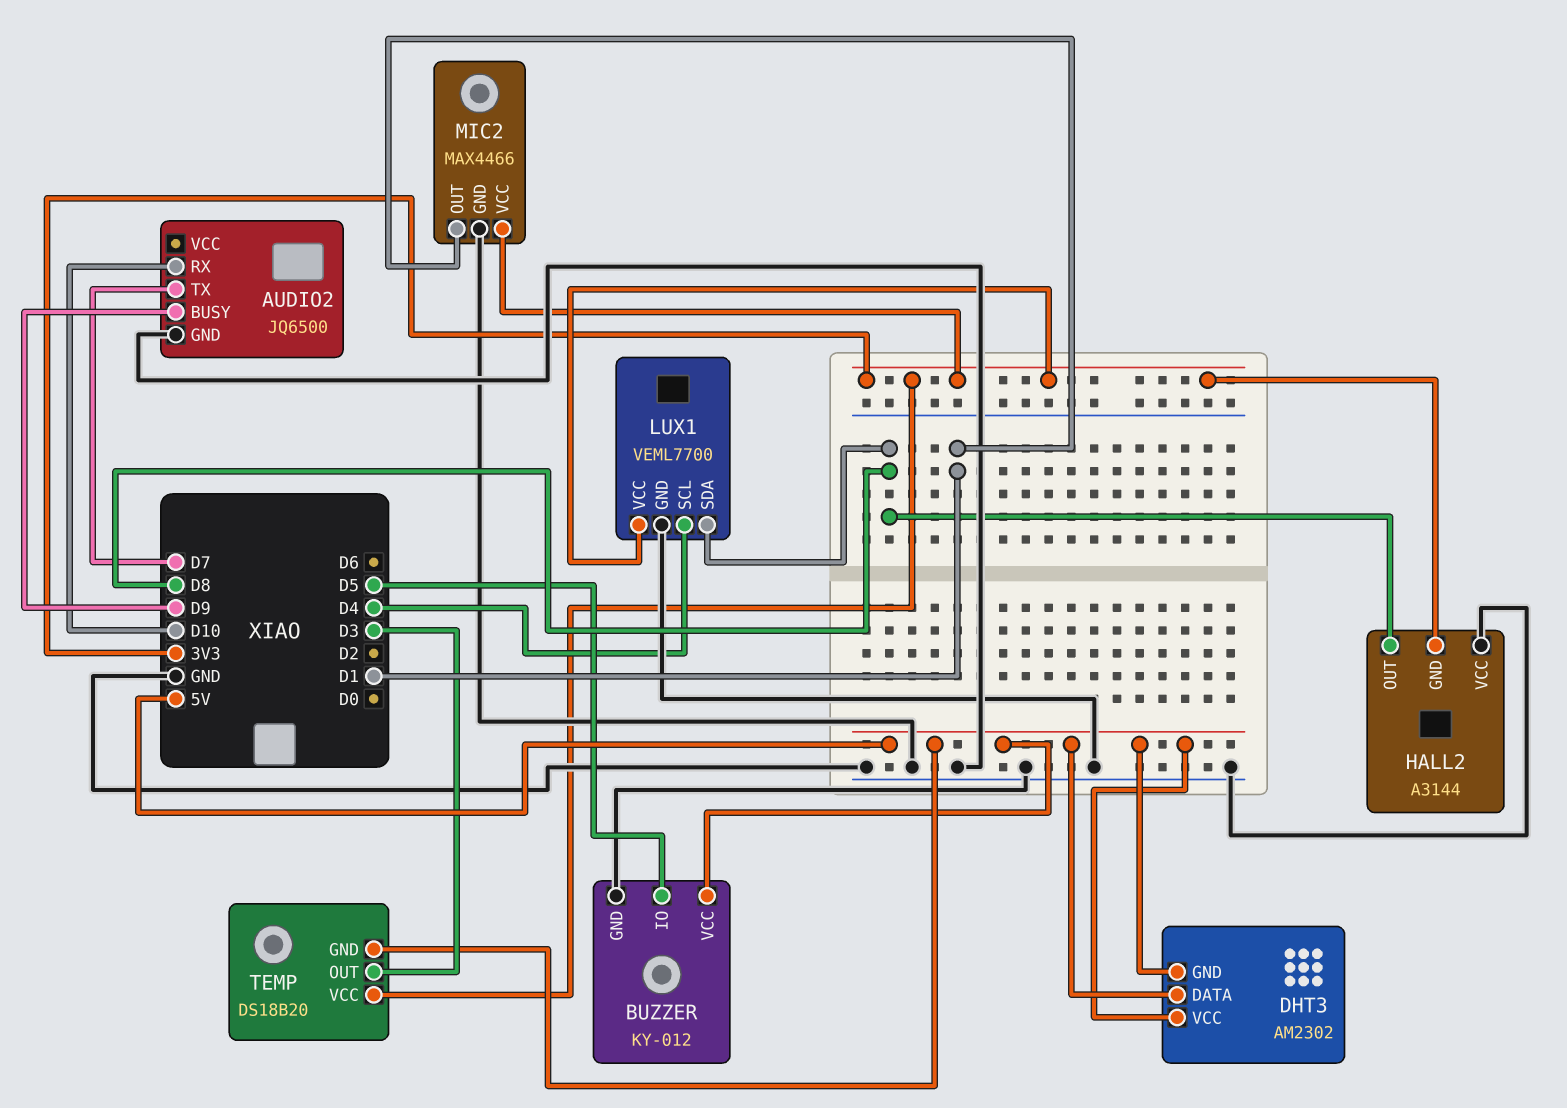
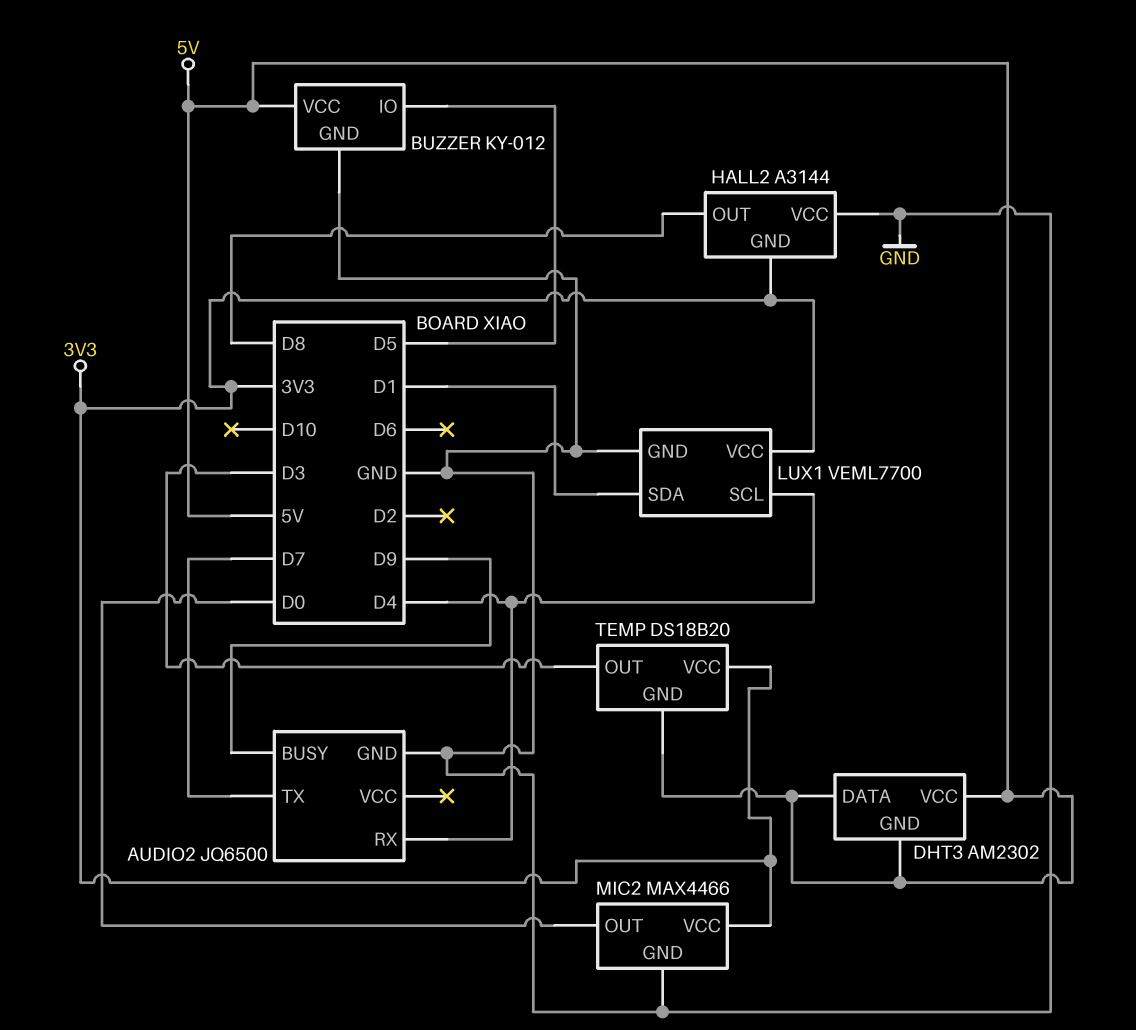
AUDIO2 pin RX: D10 -> D4
LUX1 pin SDA: D8 -> D1
MIC2 pin OUT: D1 -> D0

